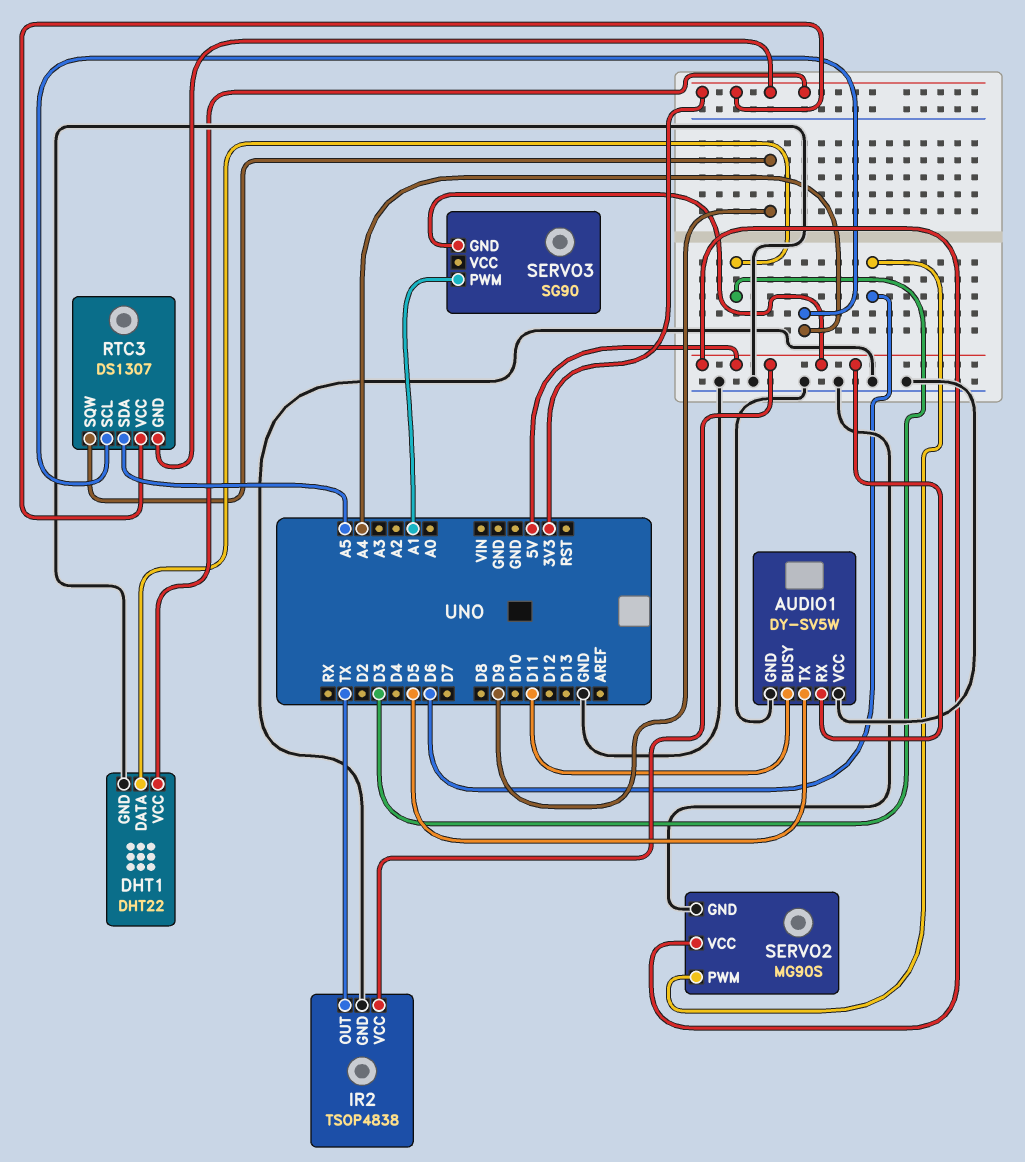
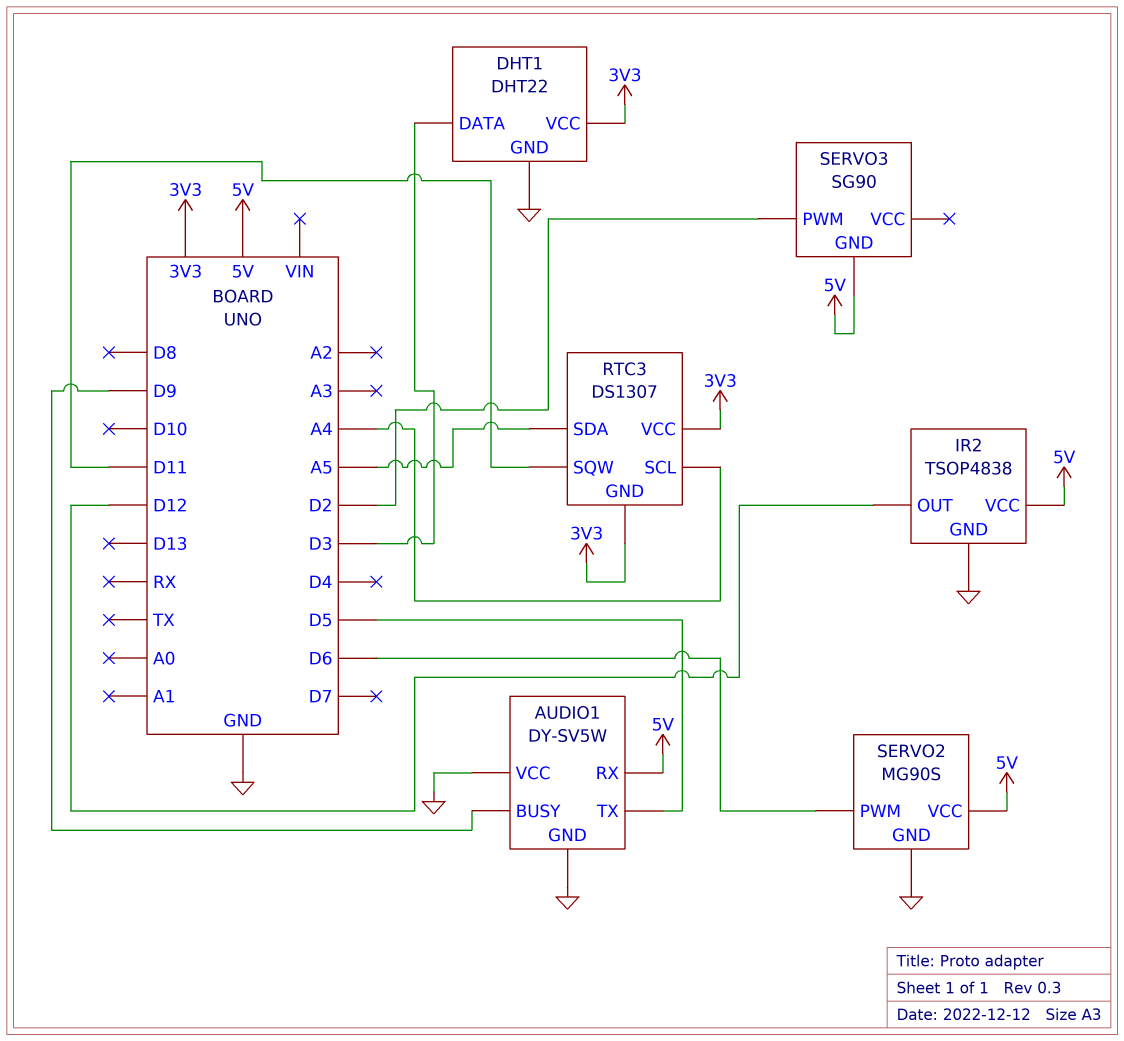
AUDIO1 pin BUSY: D11 -> D9
IR2 pin OUT: TX -> D12
RTC3 pin SQW: D9 -> D11
SERVO3 pin PWM: A1 -> D2

